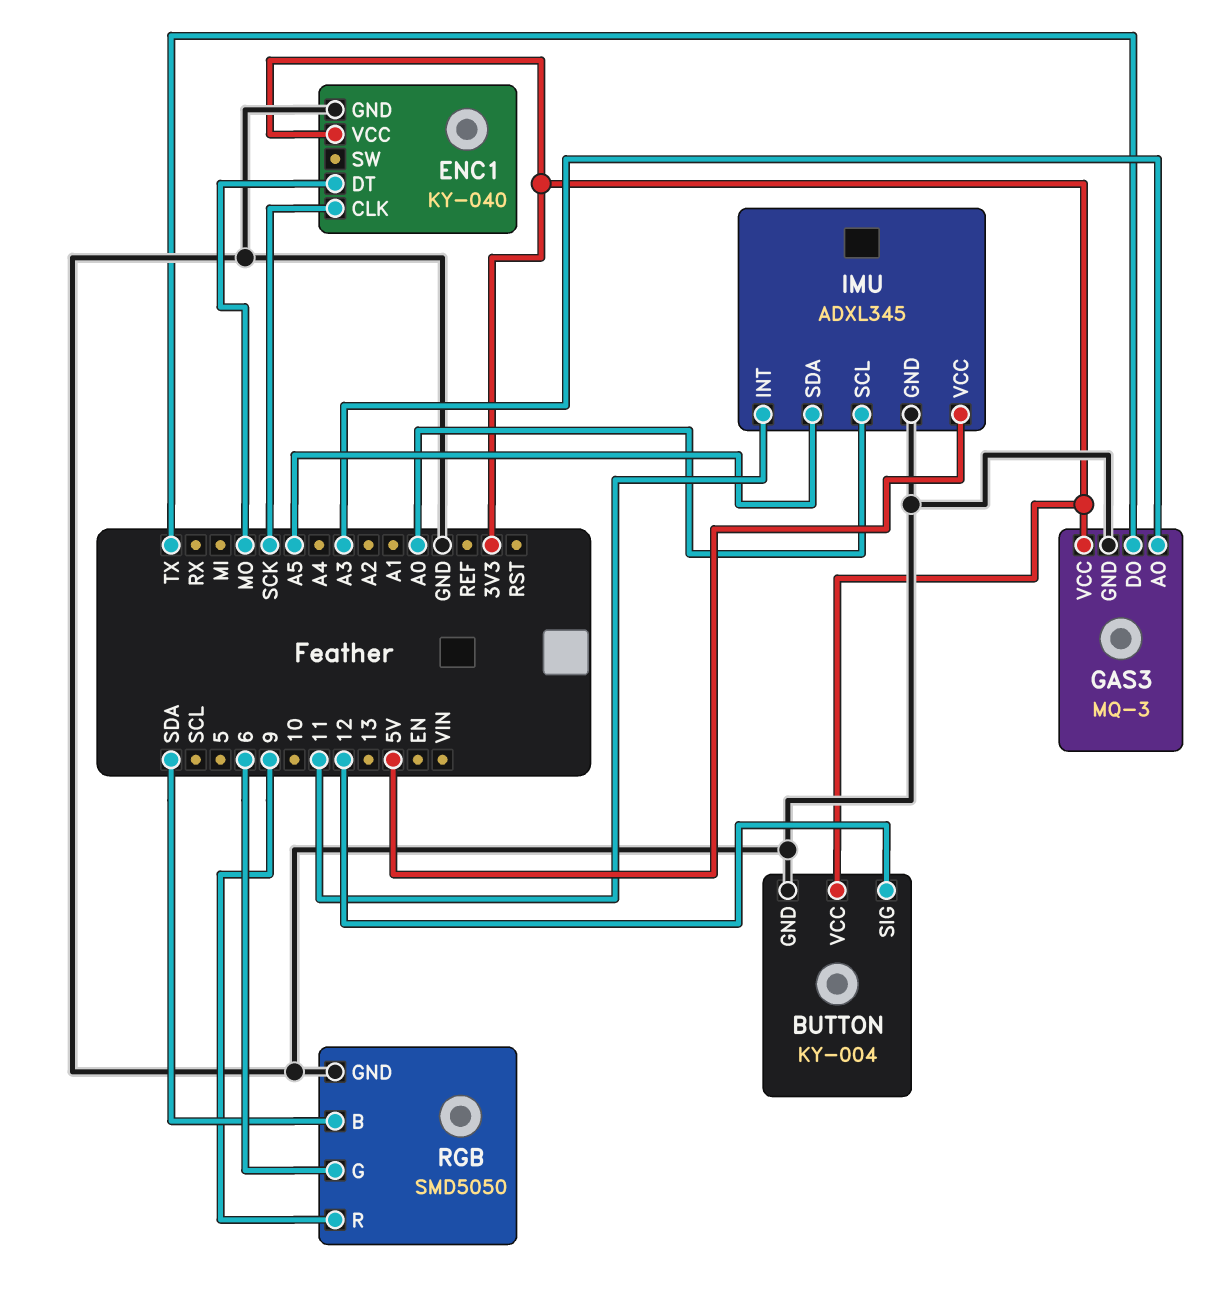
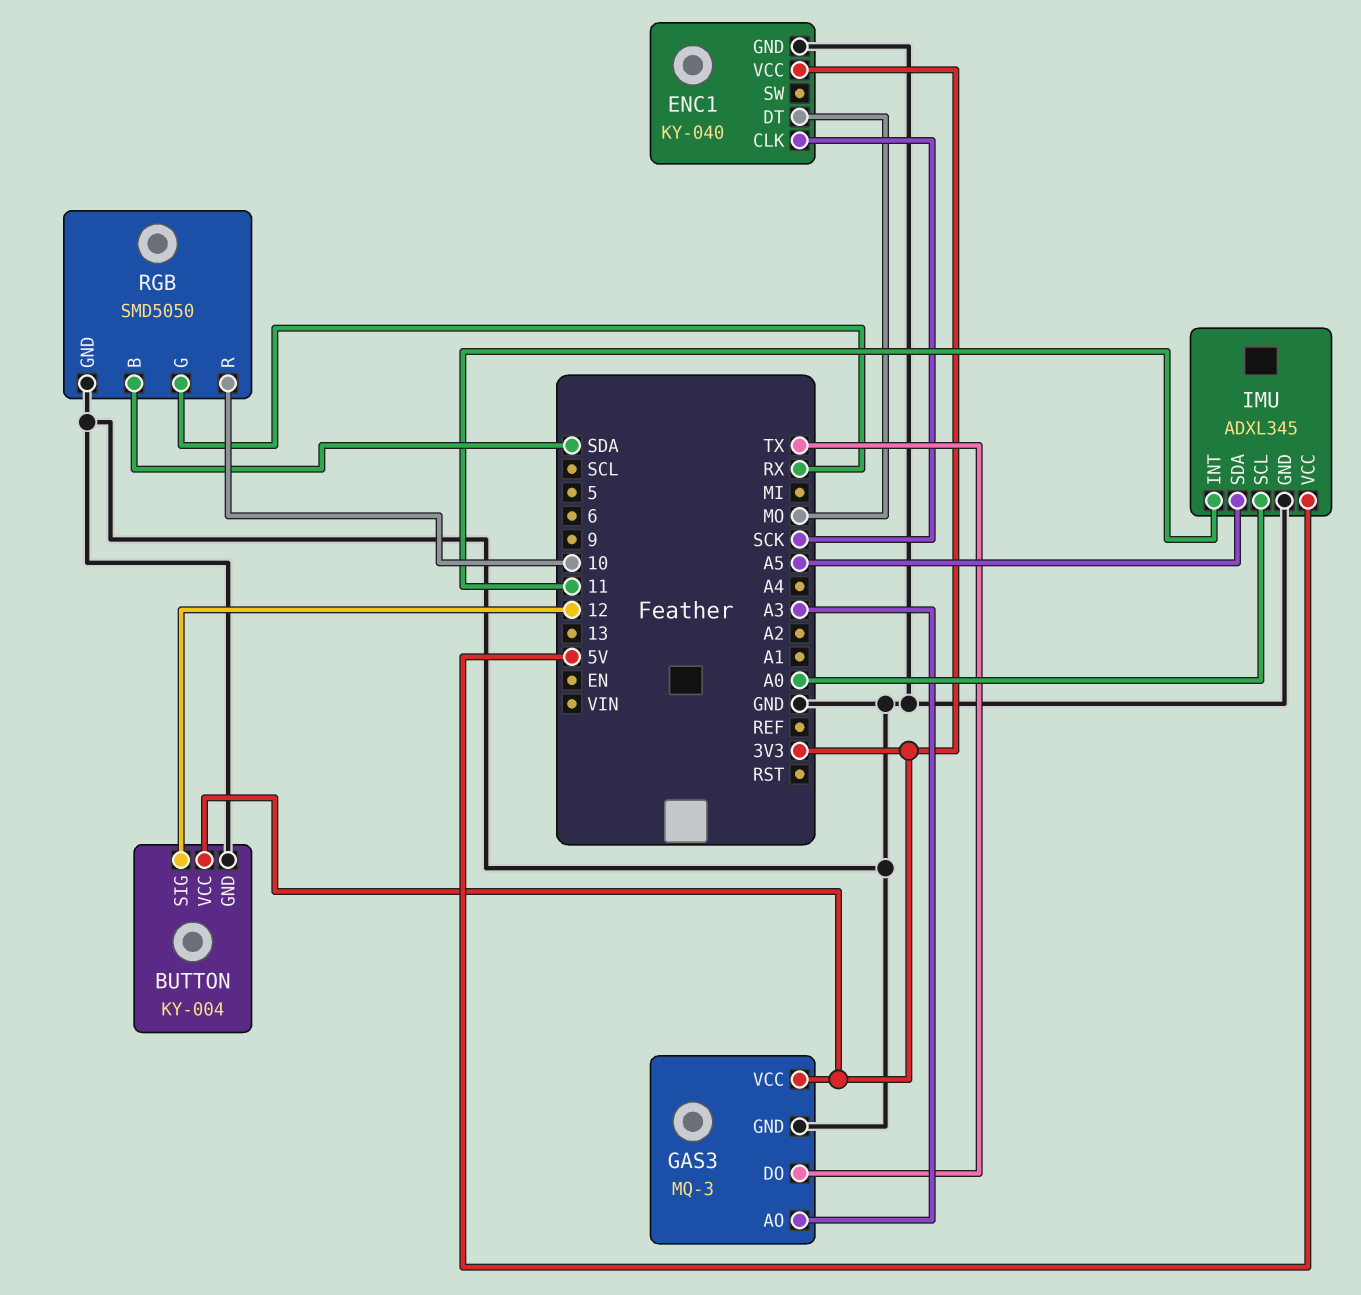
RGB pin G: 6 -> RX
RGB pin R: 9 -> 10

